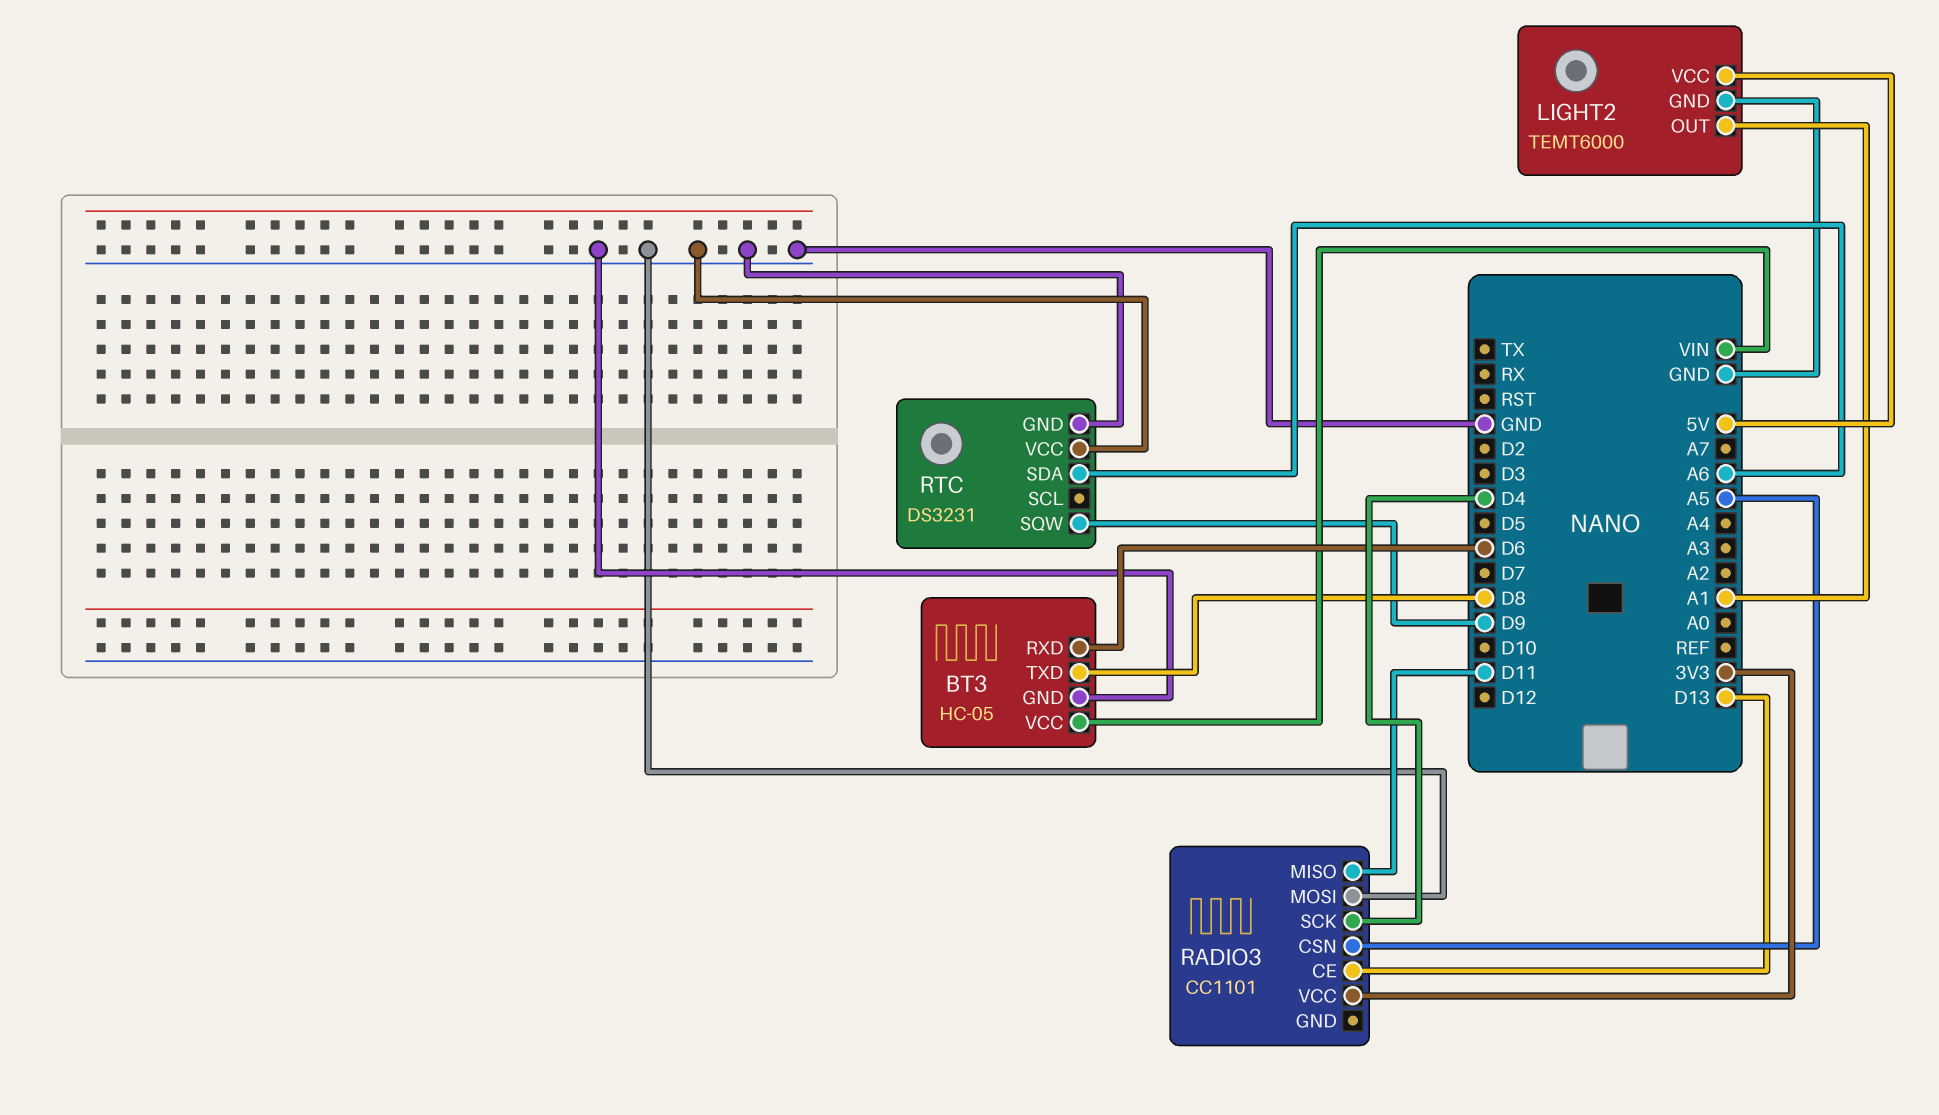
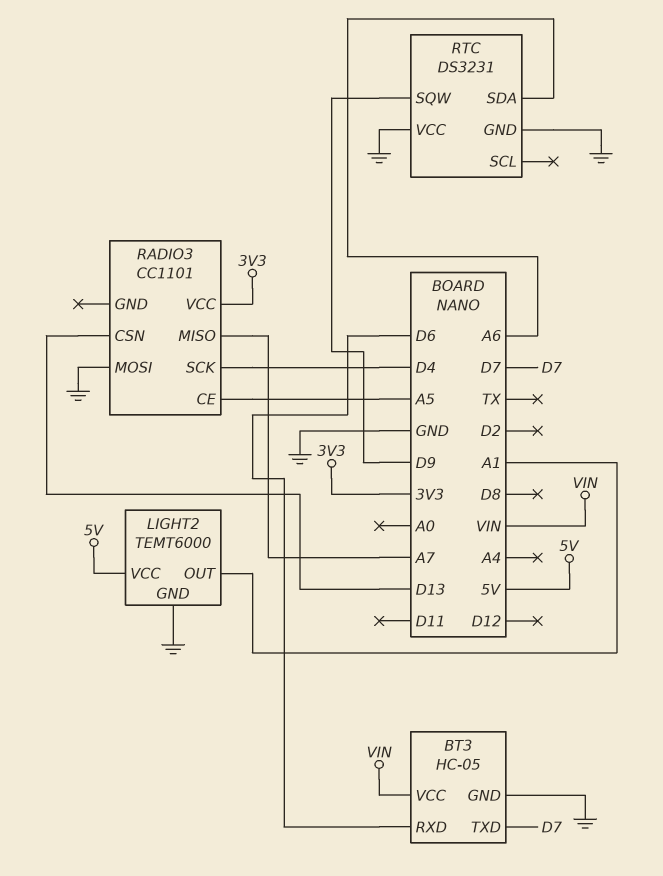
BT3 pin TXD: D8 -> D7
RADIO3 pin CE: D13 -> A5
RADIO3 pin CSN: A5 -> D13
RADIO3 pin MISO: D11 -> A7

